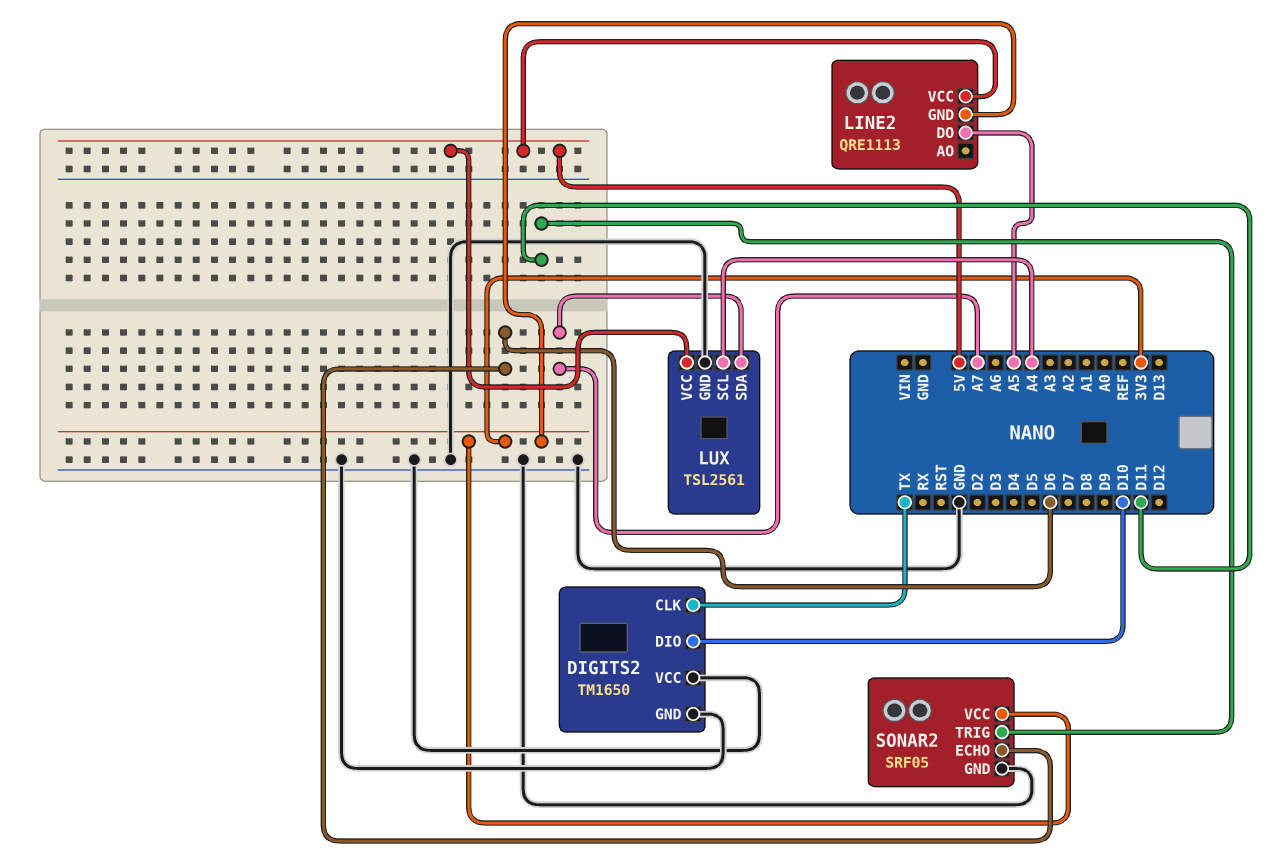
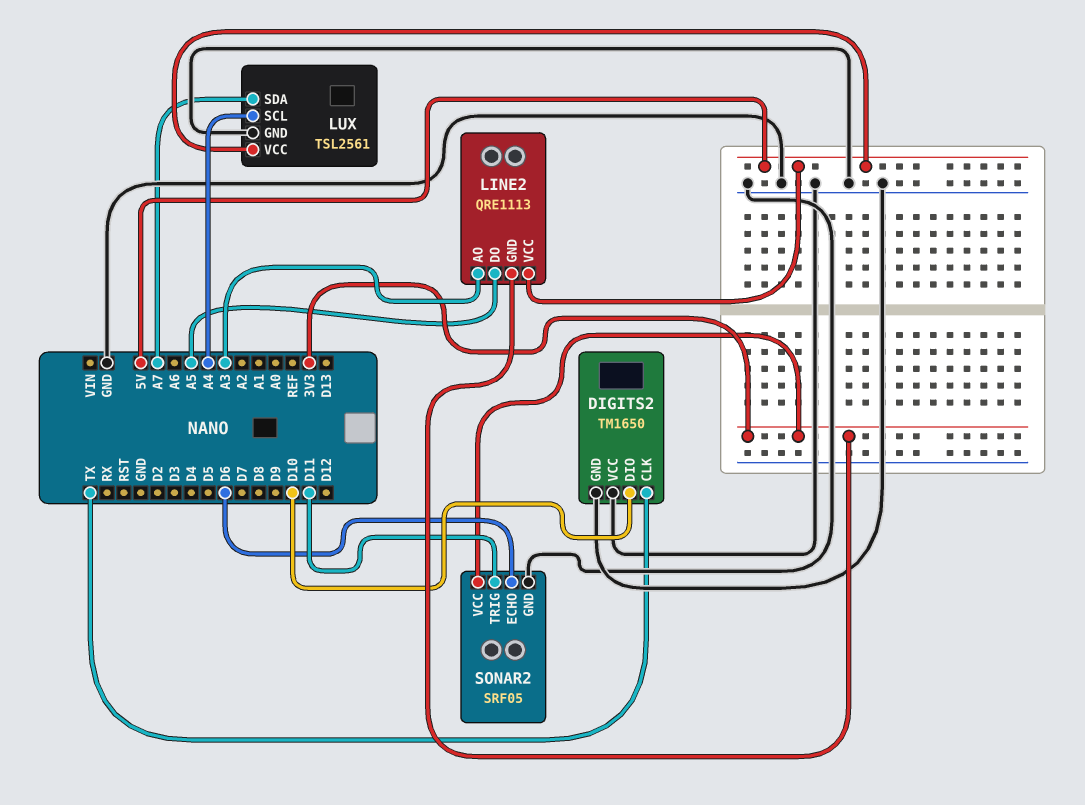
LINE2 pin AO: none -> A3

